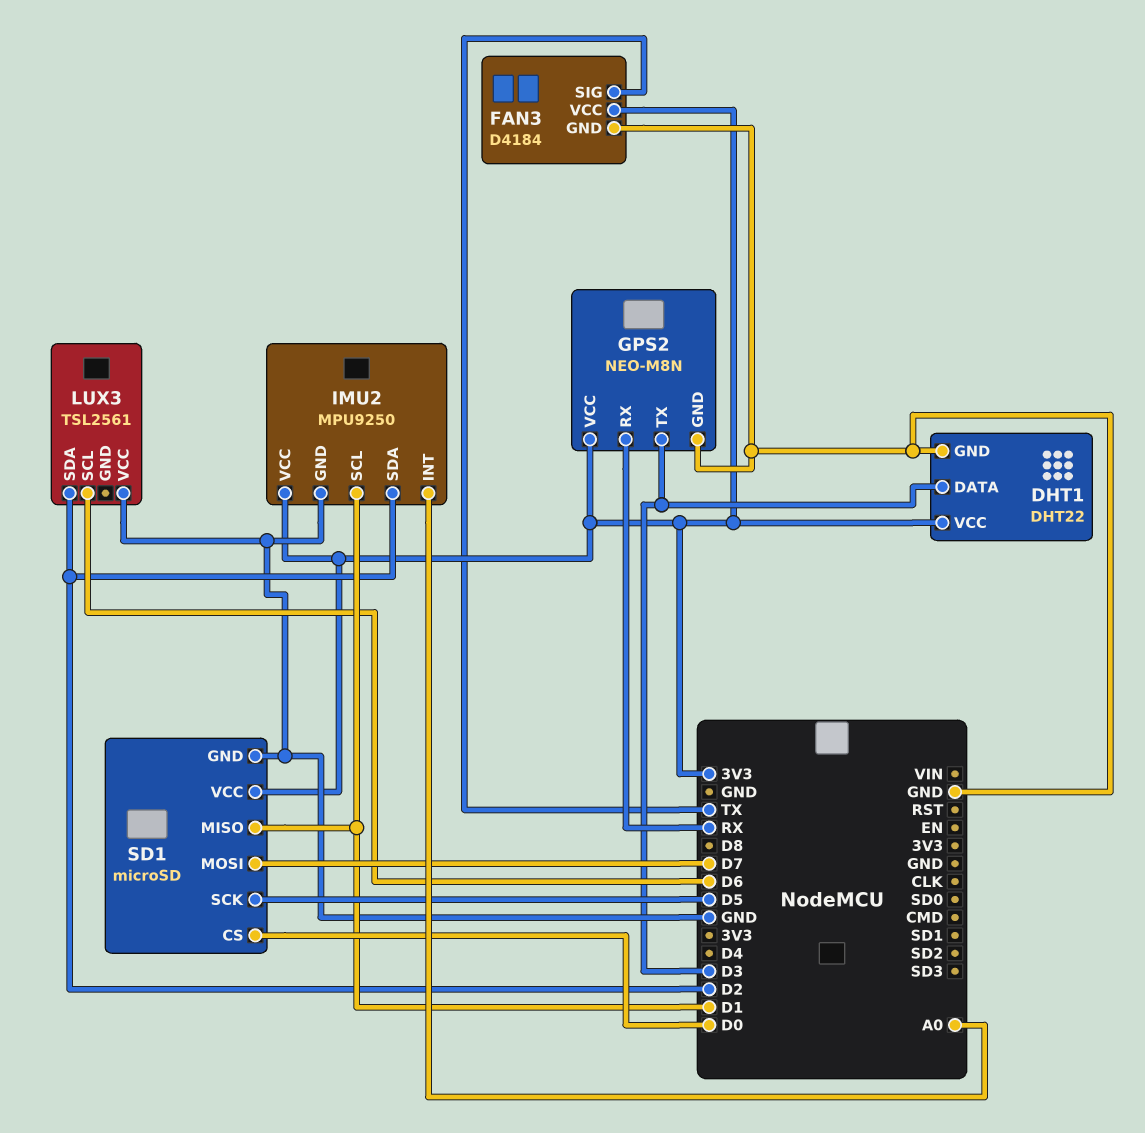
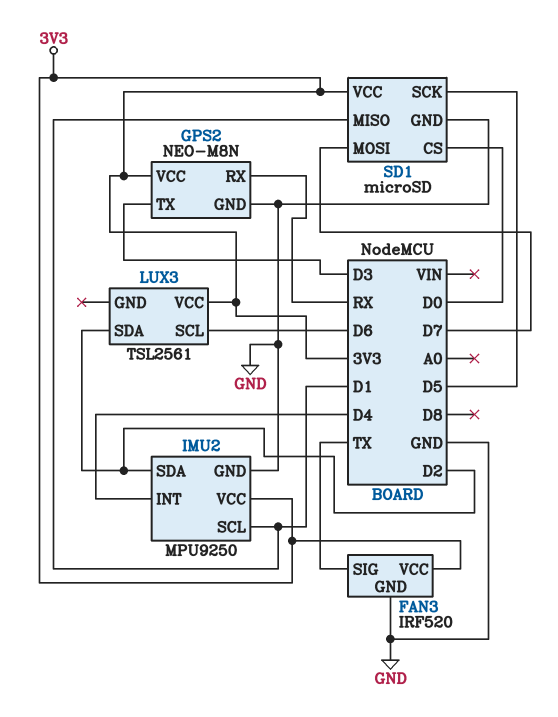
DHT1: DHT22 -> none
DHT1 pin DATA: D3 -> none
DHT1 pin GND: GND -> none
DHT1 pin VCC: 3V3 -> none
FAN3: D4184 -> IRF520
IMU2 pin INT: A0 -> D4
LUX3 pin VCC: GND -> 3V3

